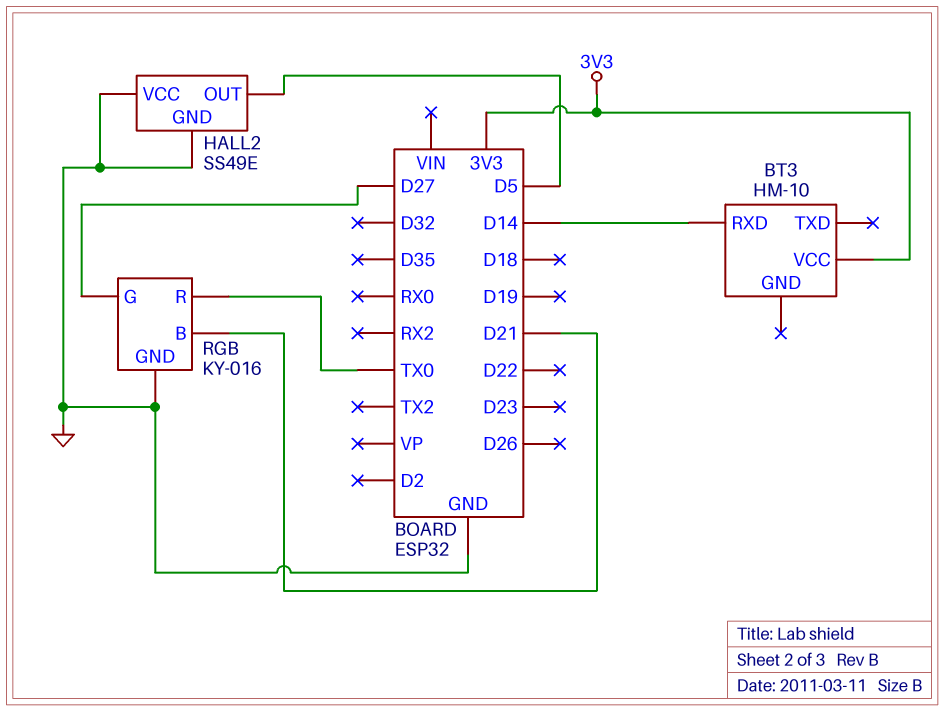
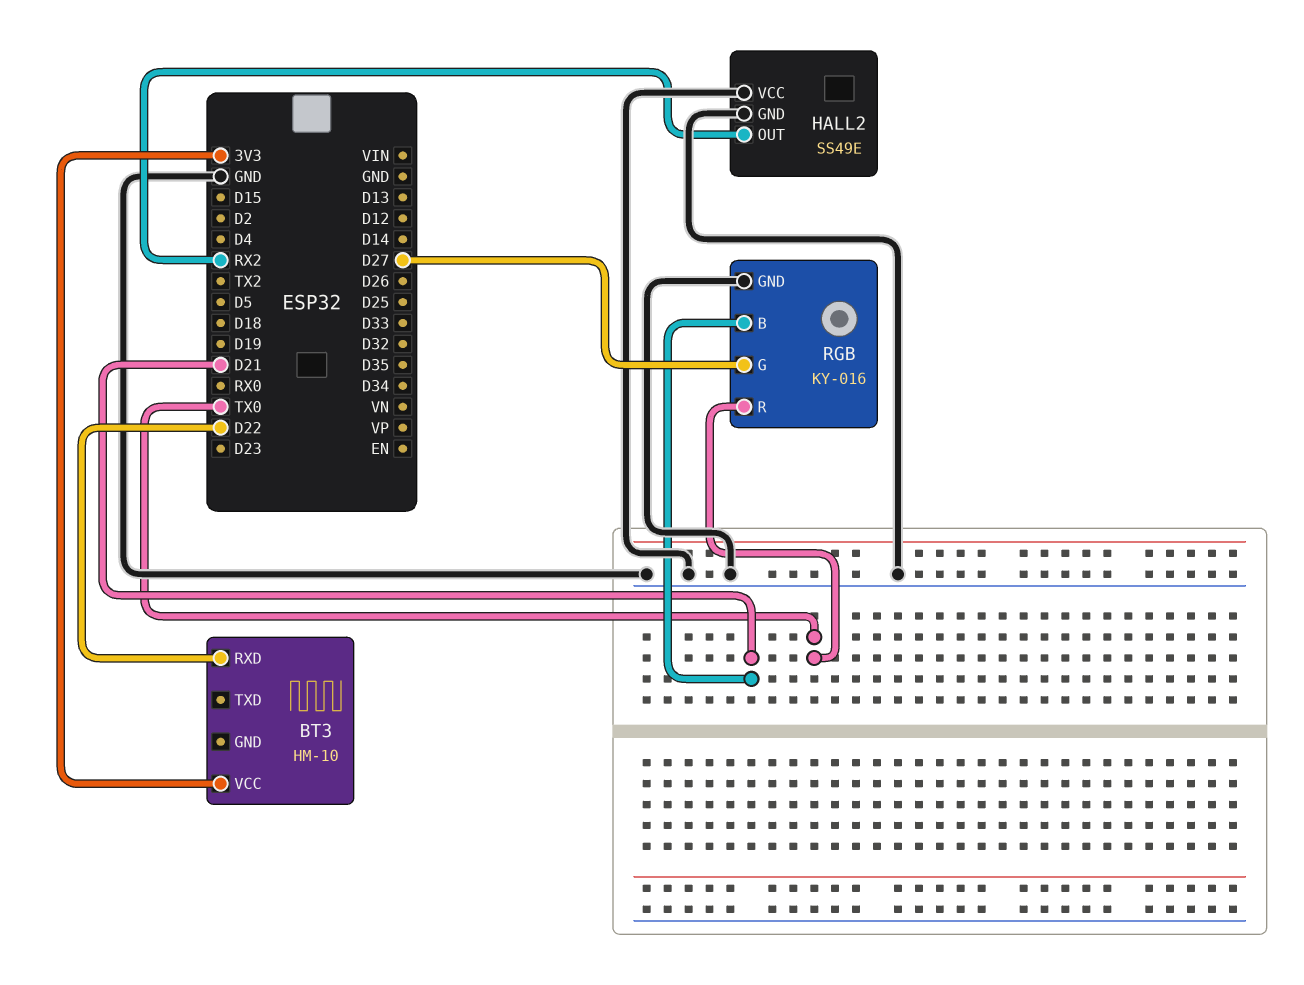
BT3 pin RXD: D14 -> D22
HALL2 pin OUT: D5 -> RX2

